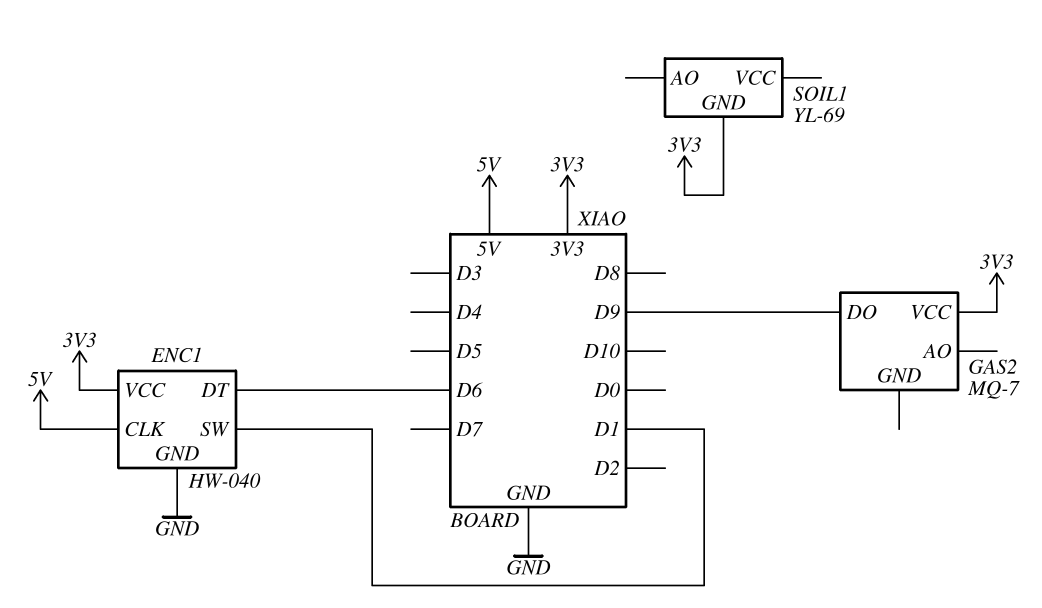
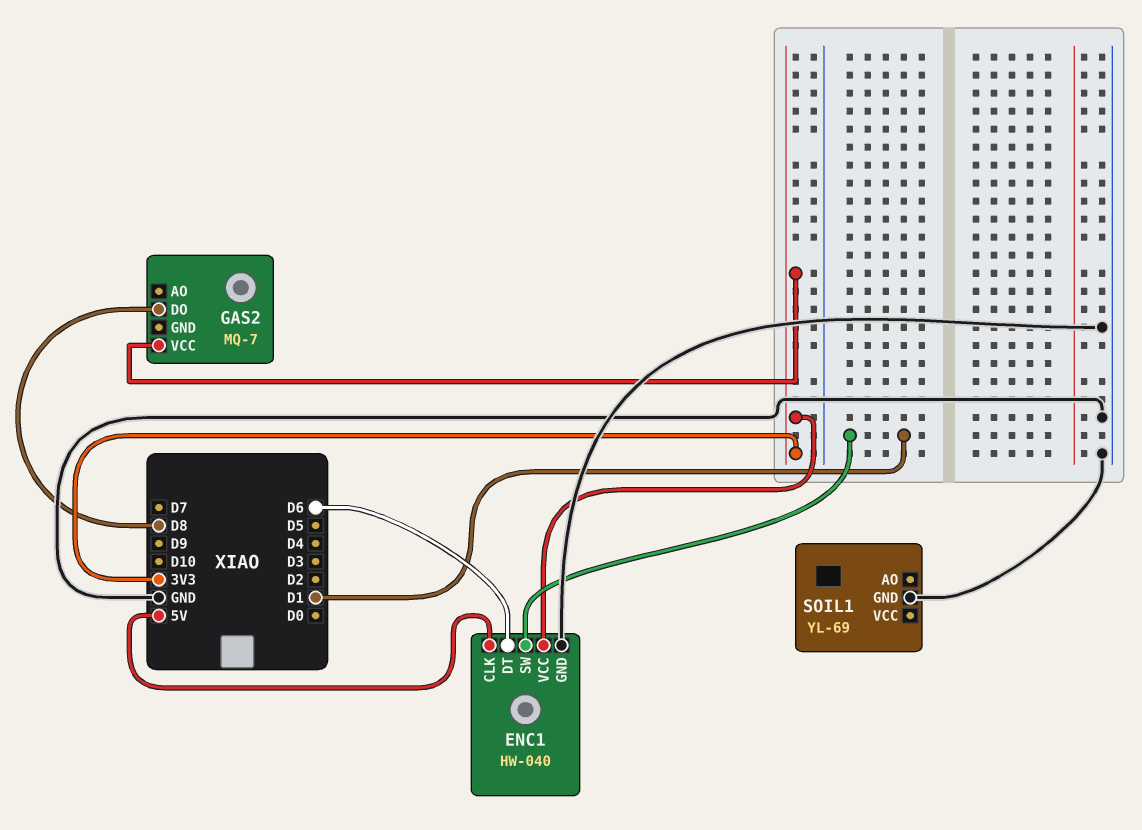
GAS2 pin DO: D9 -> D8
SOIL1 pin GND: 3V3 -> GND

